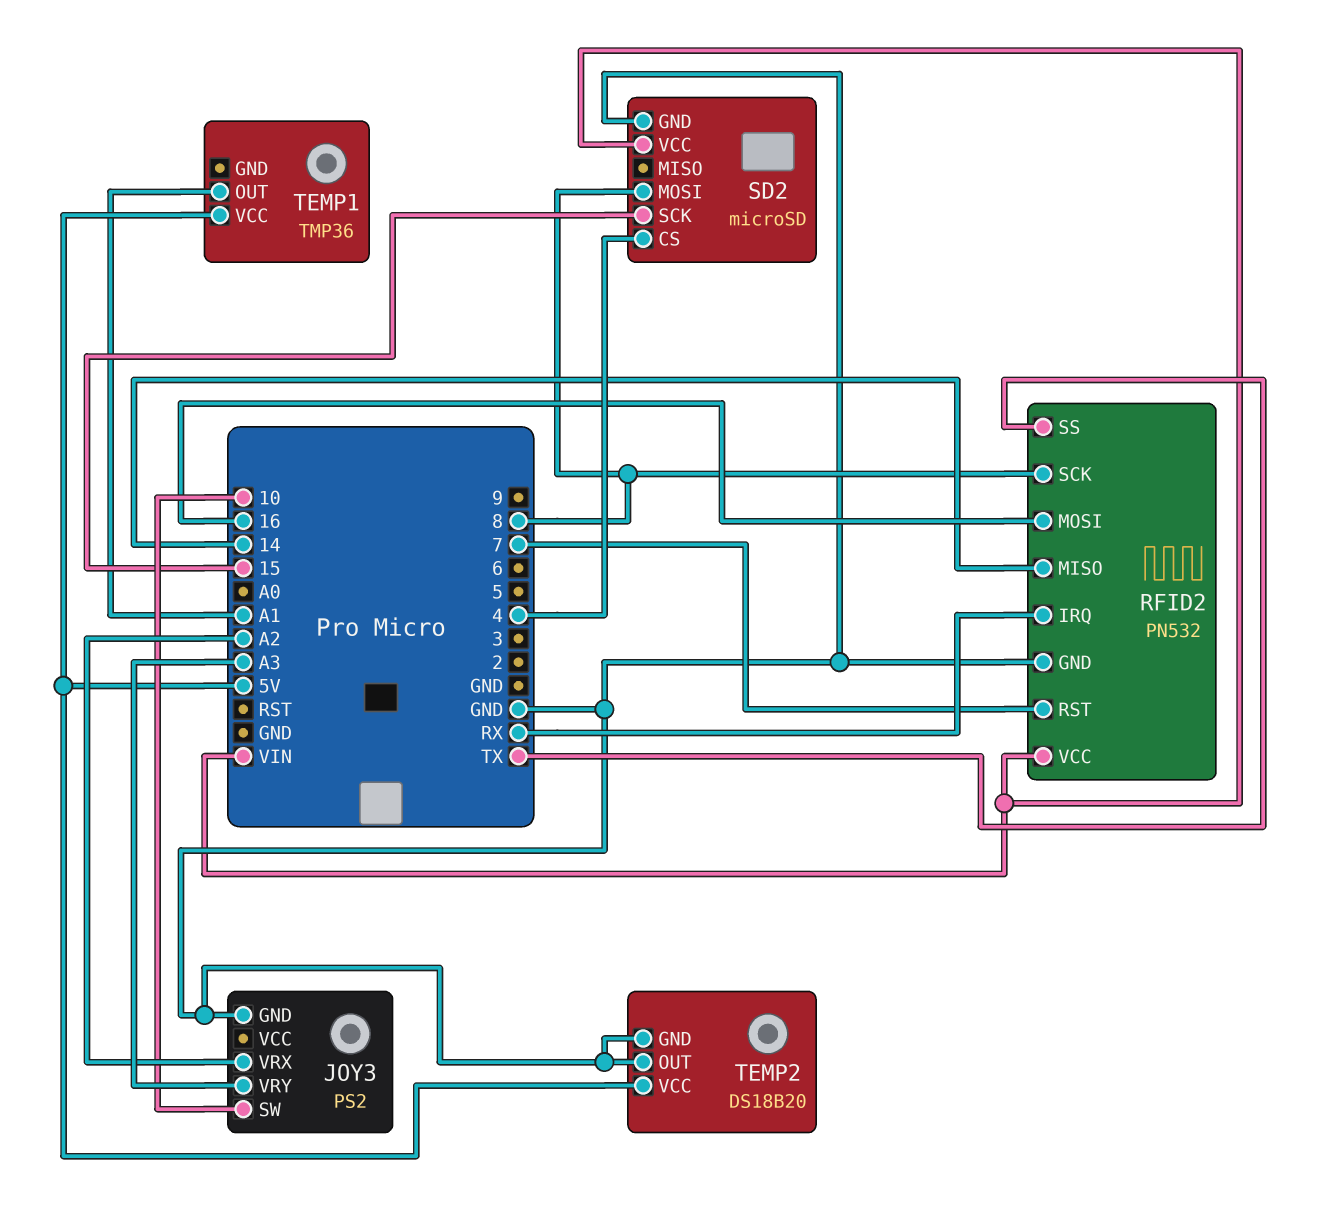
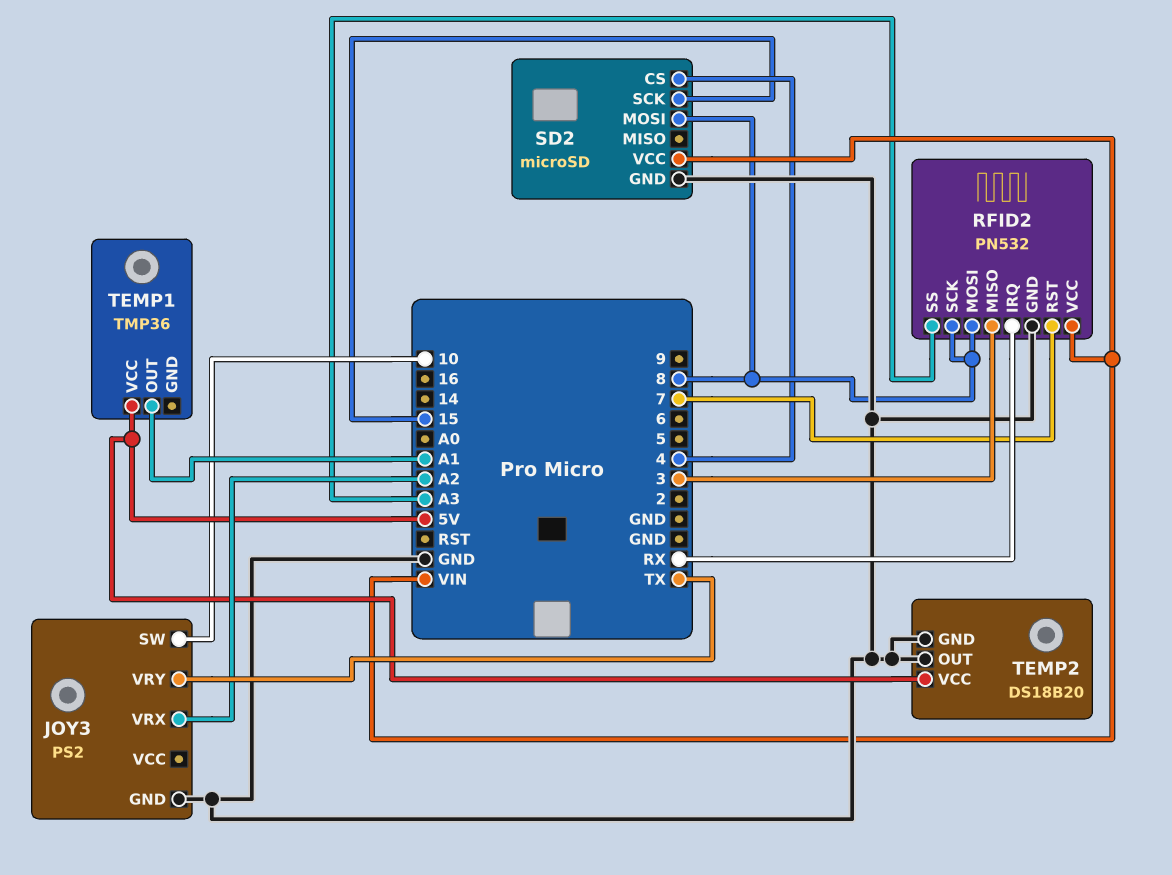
JOY3 pin VRY: A3 -> TX
RFID2 pin MISO: 14 -> 3
RFID2 pin MOSI: 16 -> 8
RFID2 pin SS: TX -> A3

